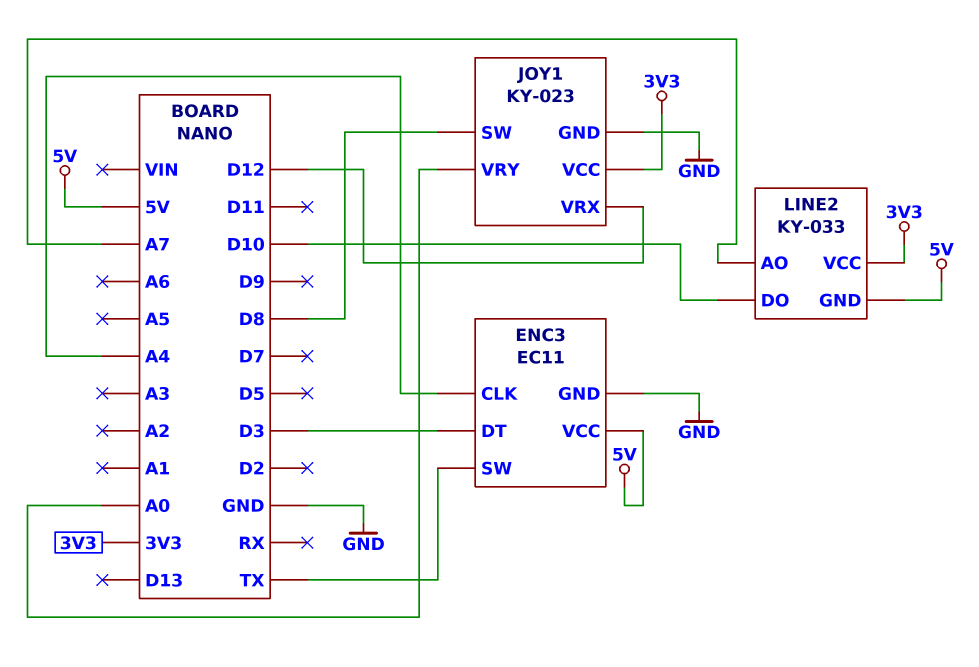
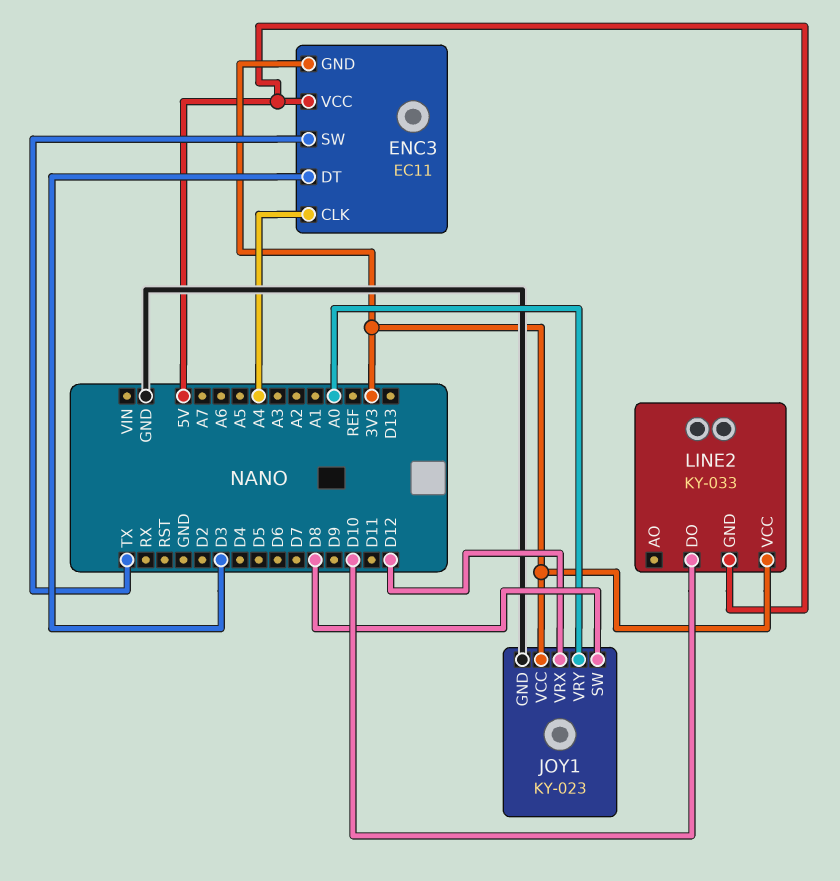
ENC3 pin GND: GND -> 3V3
LINE2 pin AO: A7 -> none

